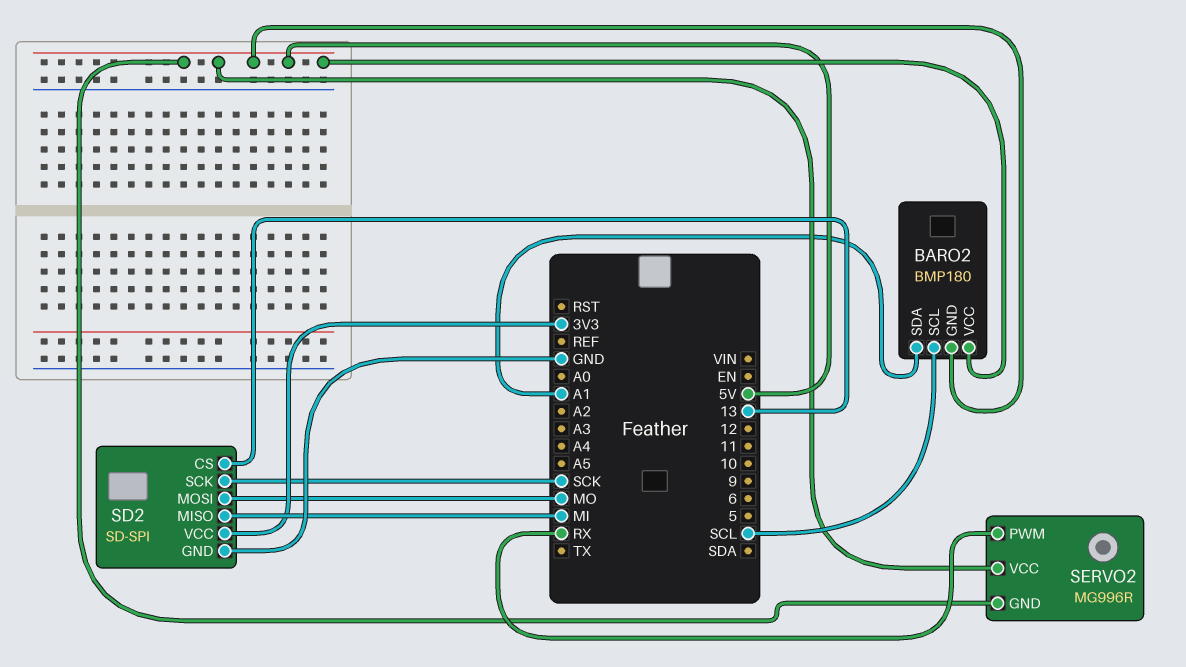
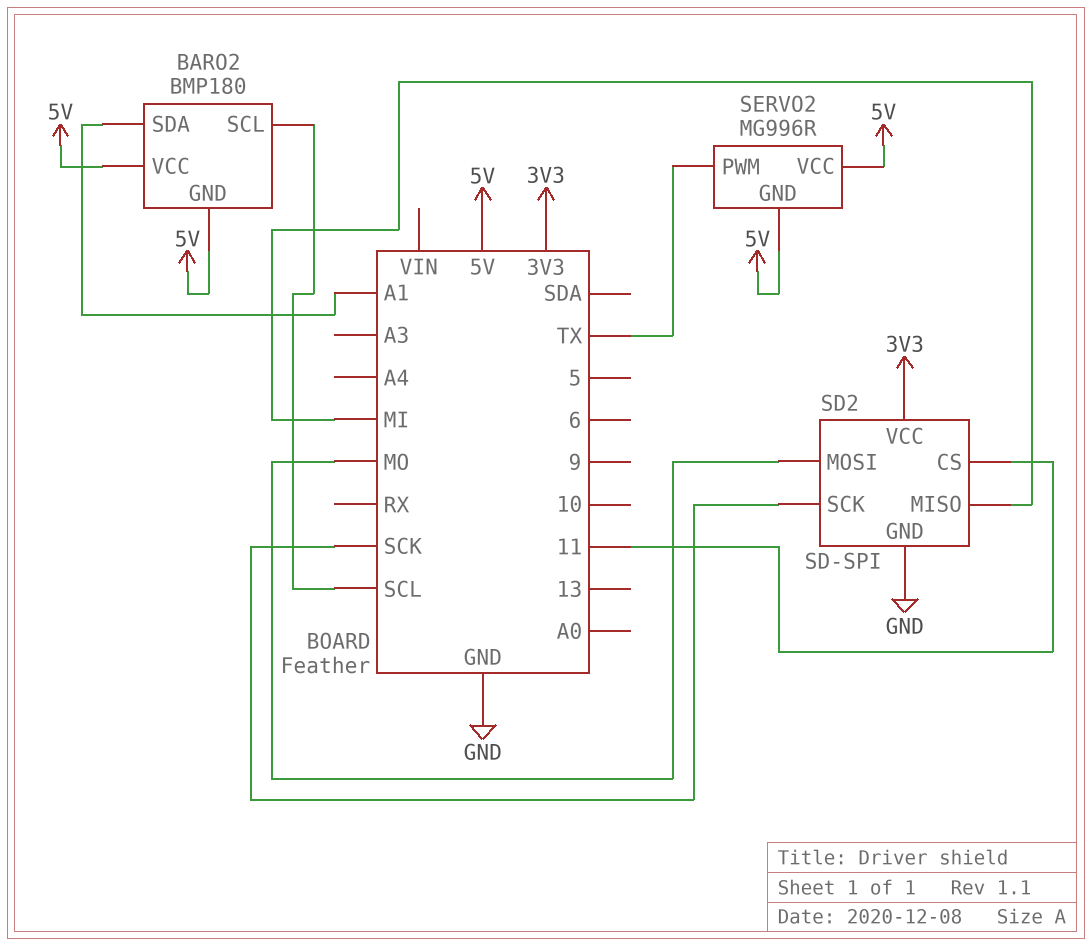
SD2 pin CS: 13 -> 11
SERVO2 pin PWM: RX -> TX

